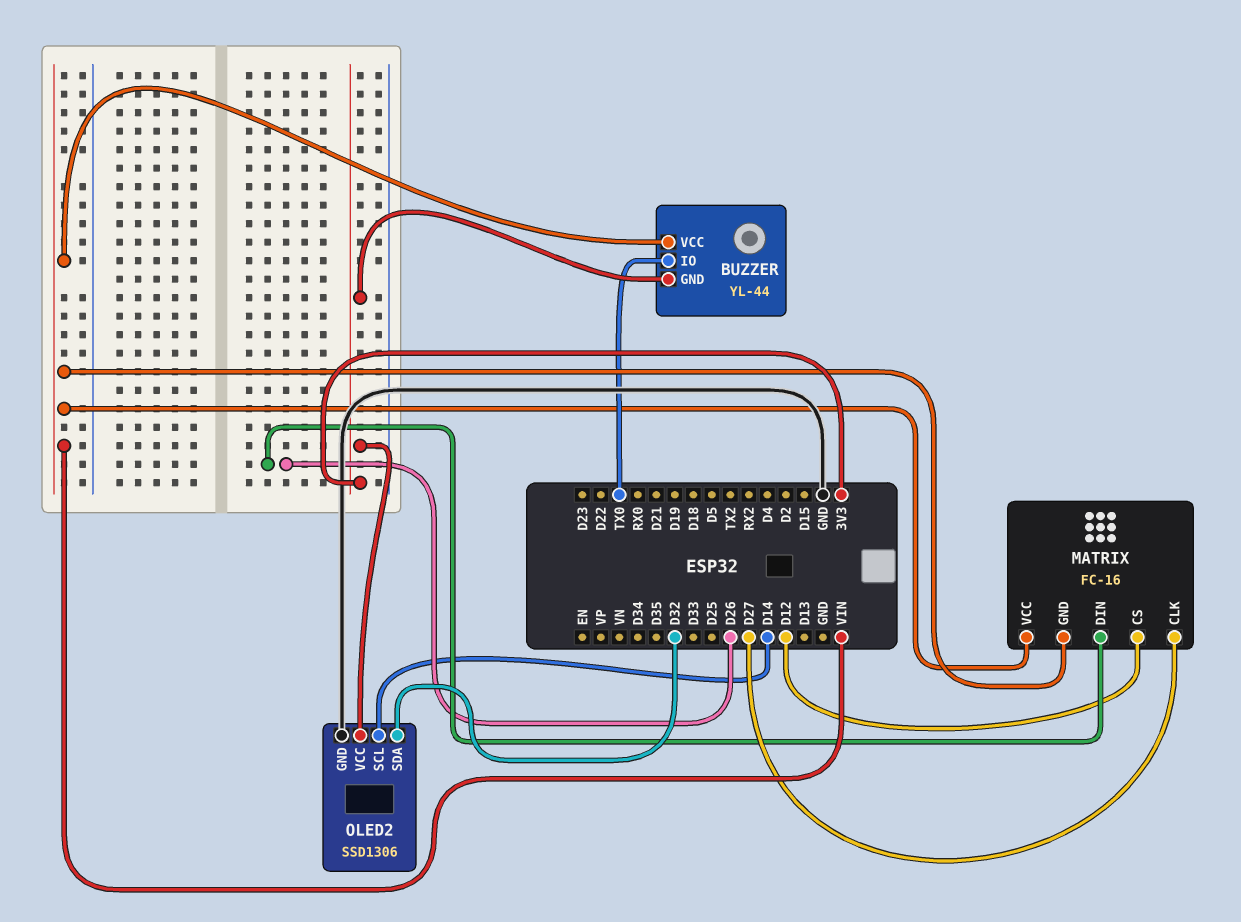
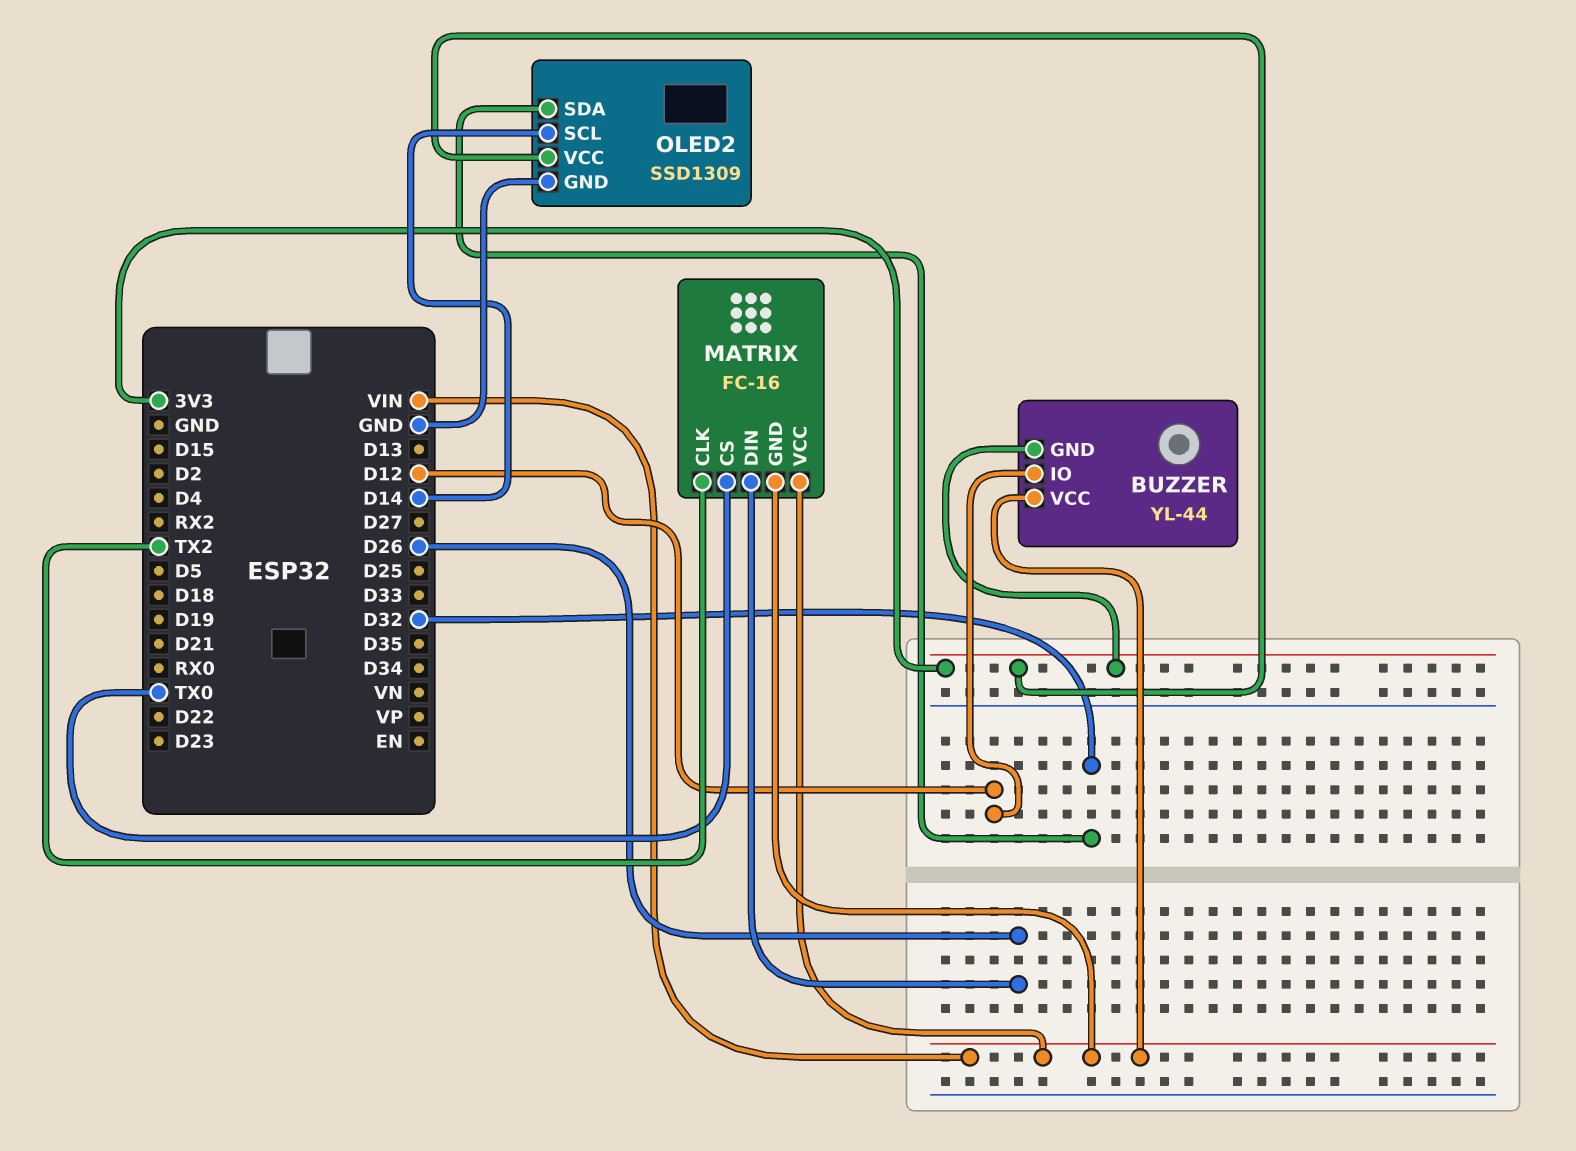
BUZZER pin IO: TX0 -> D12
MATRIX pin CLK: D27 -> TX2
MATRIX pin CS: D12 -> TX0
OLED2: SSD1306 -> SSD1309

